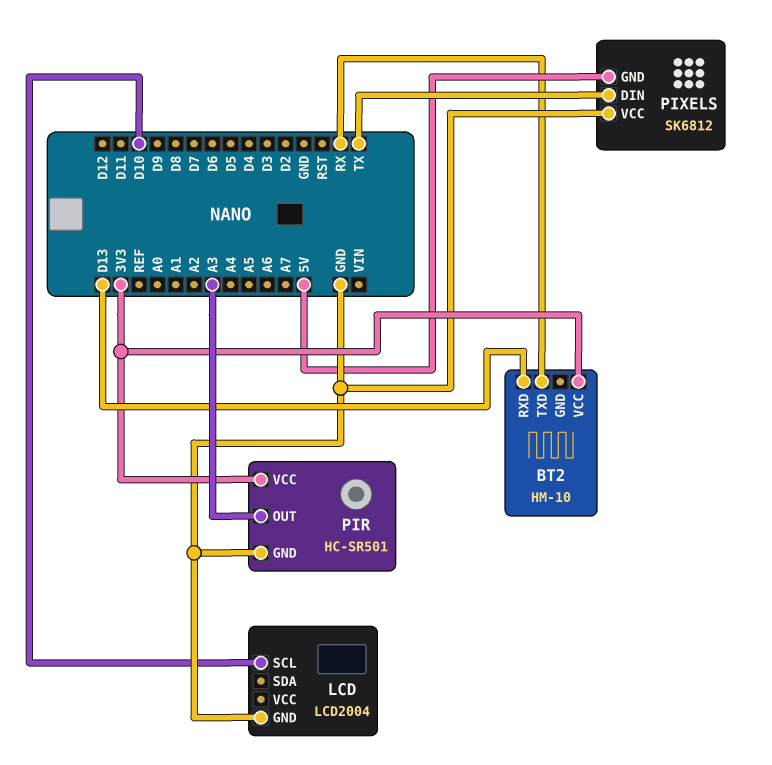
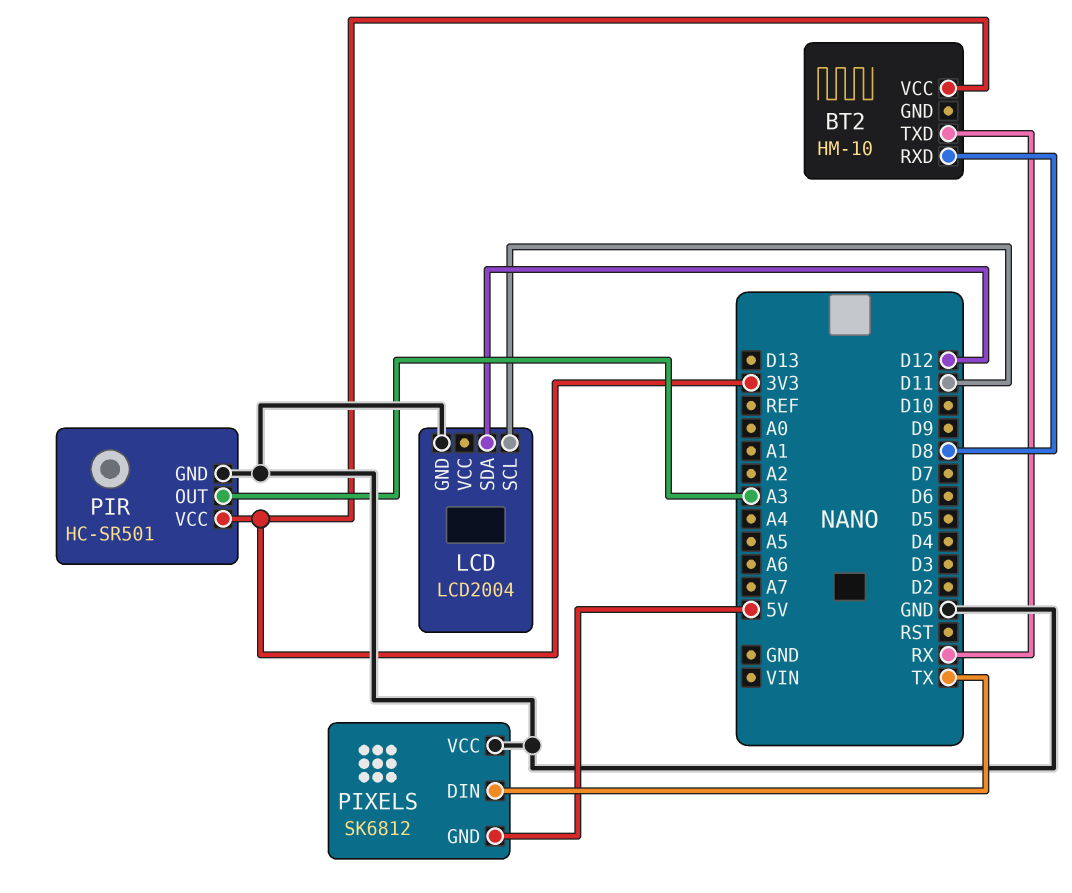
BT2 pin RXD: D13 -> D8
LCD pin SCL: D10 -> D11
LCD pin SDA: none -> D12

